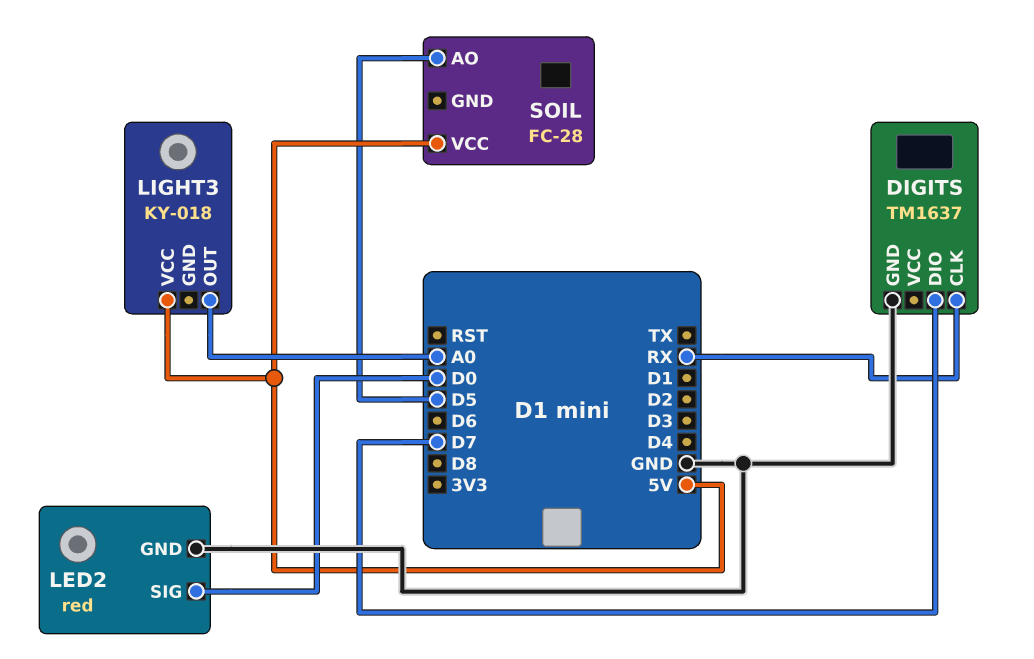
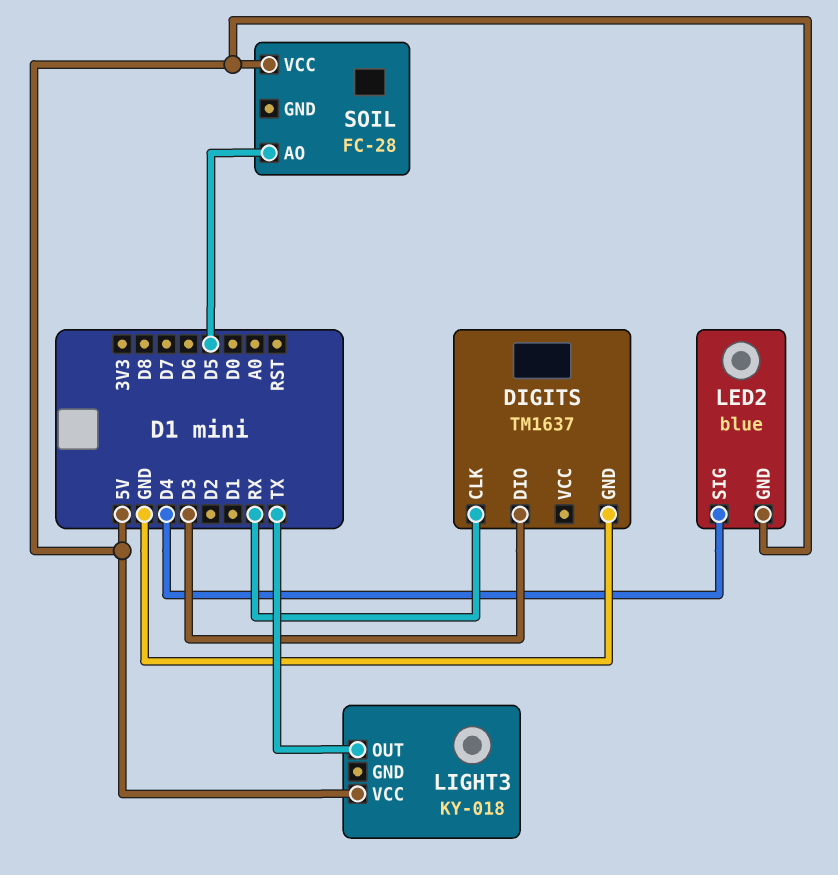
DIGITS pin DIO: D7 -> D3
LED2: red -> blue
LED2 pin GND: GND -> 5V
LED2 pin SIG: D0 -> D4
LIGHT3 pin OUT: A0 -> TX

